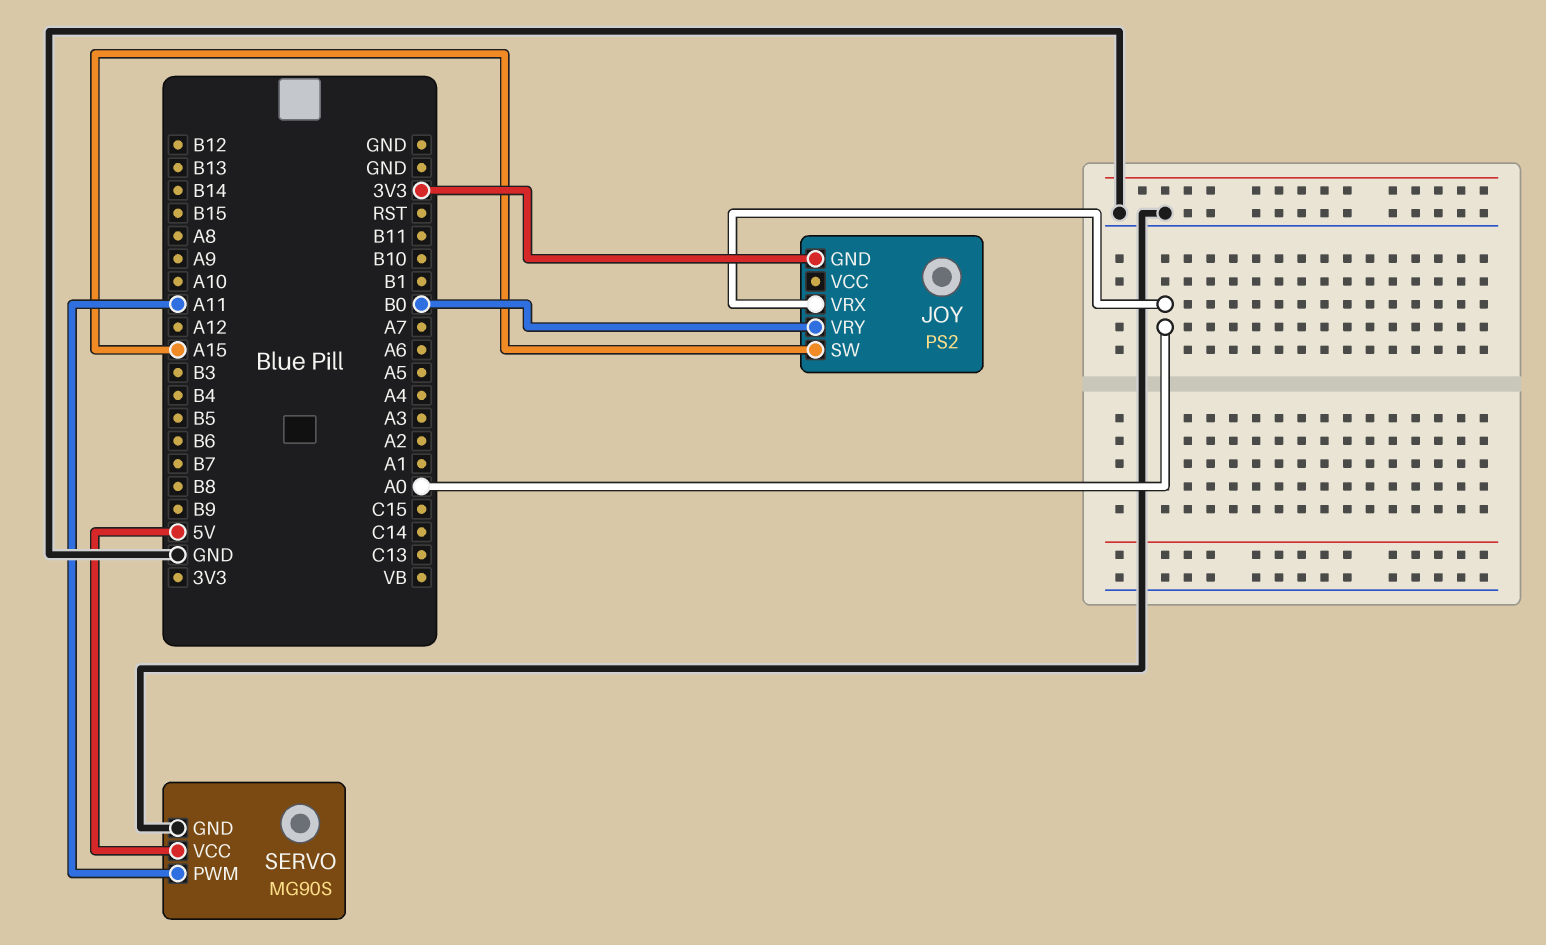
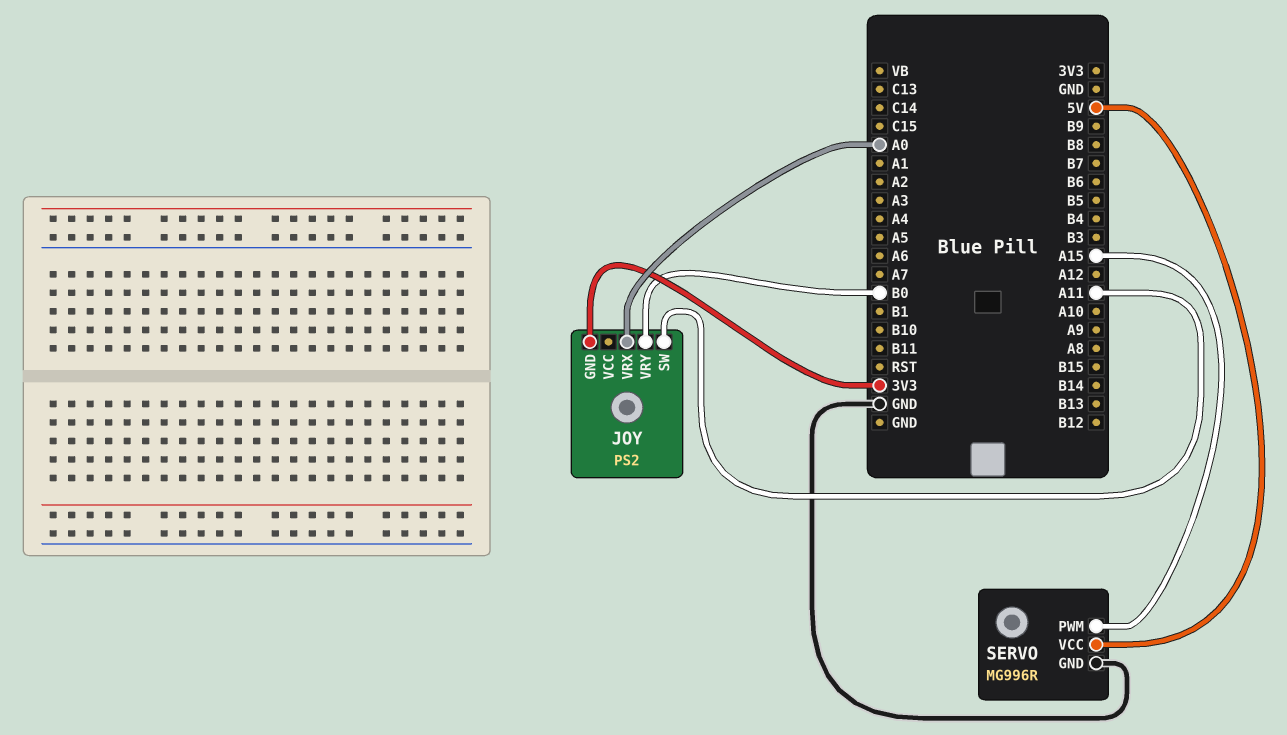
JOY pin SW: A15 -> A11
SERVO: MG90S -> MG996R
SERVO pin PWM: A11 -> A15

